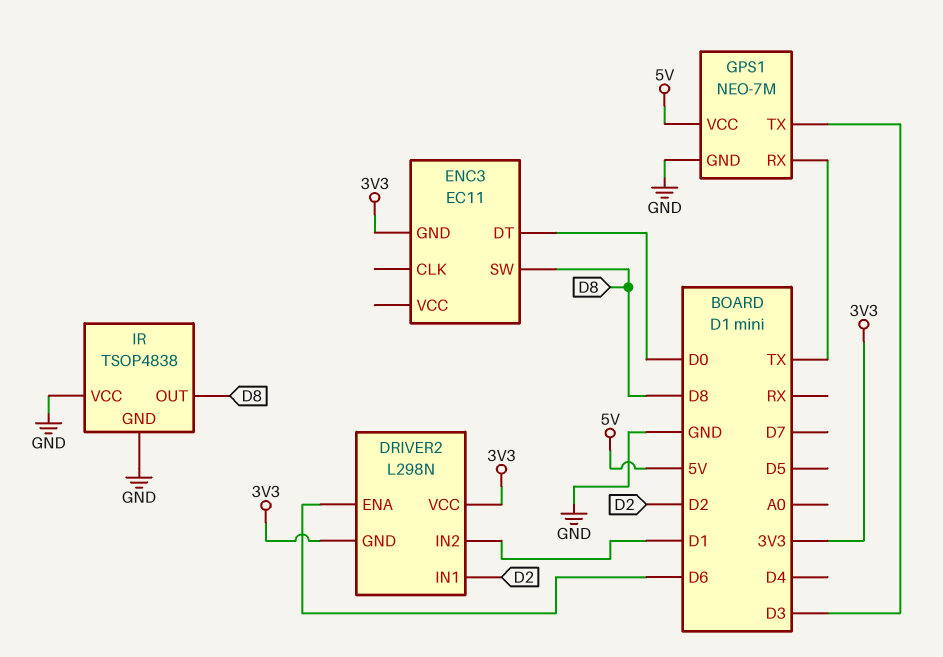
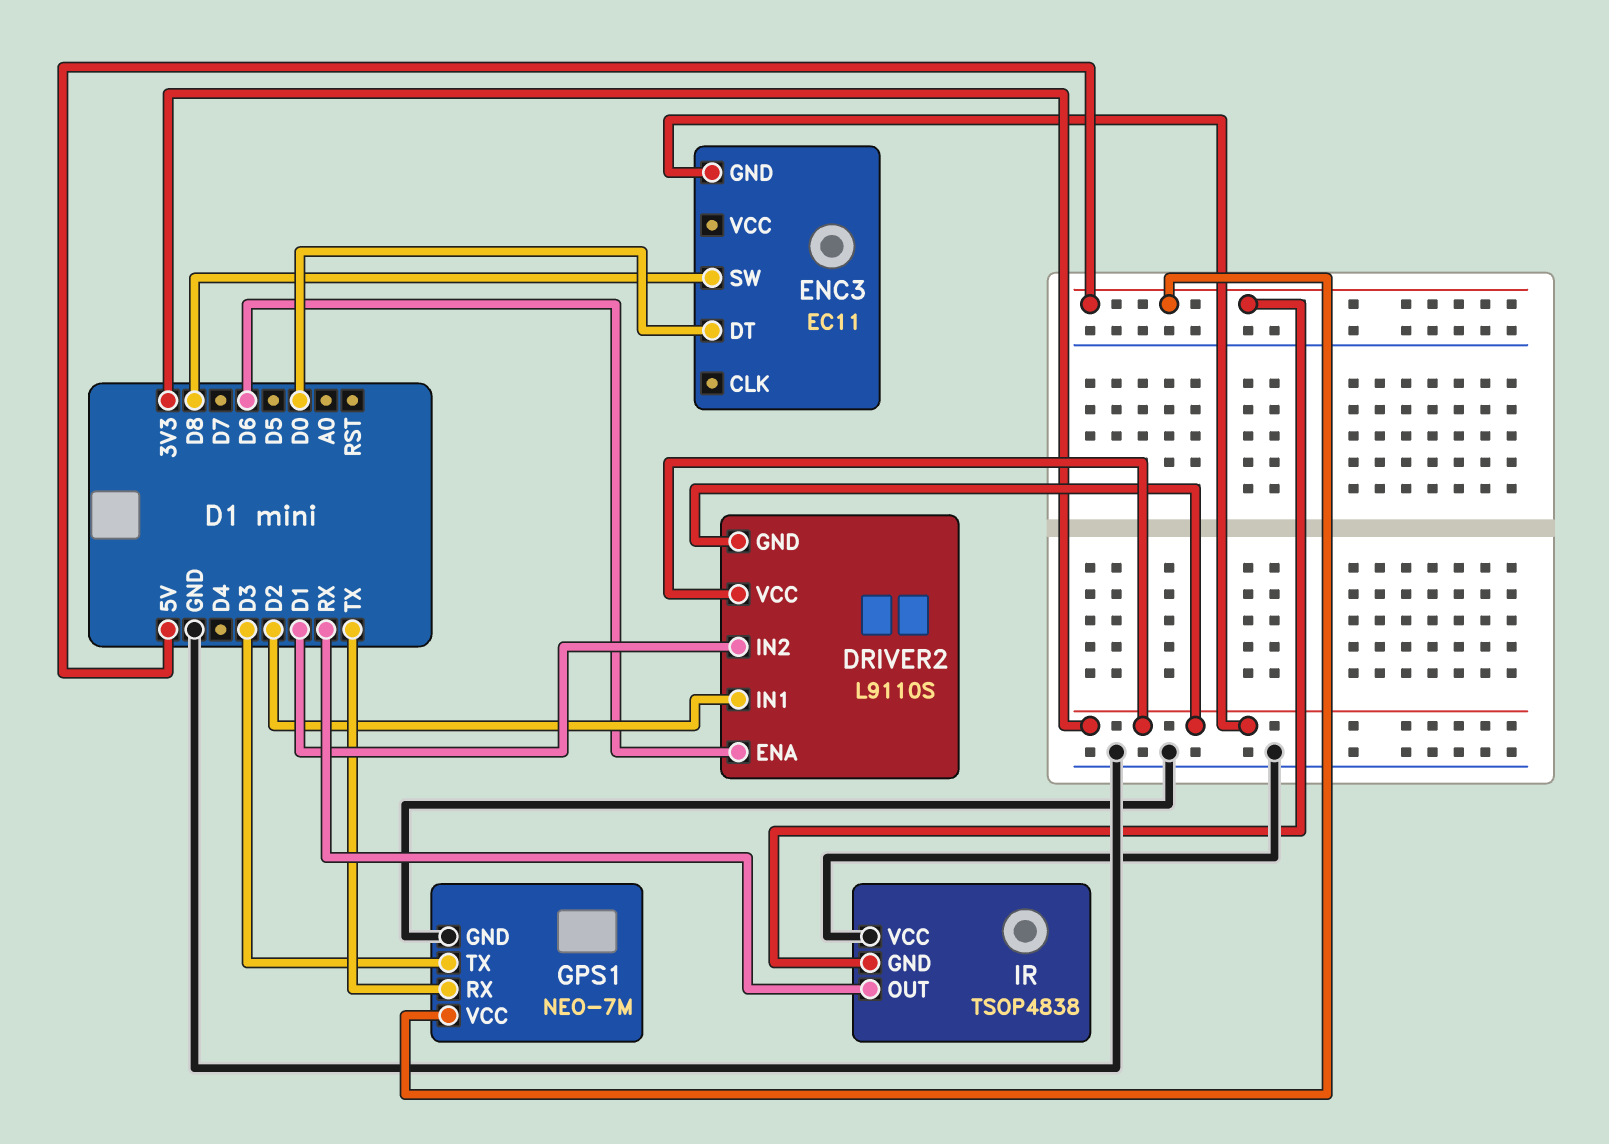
DRIVER2: L298N -> L9110S
IR pin GND: GND -> 5V
IR pin OUT: D8 -> RX

